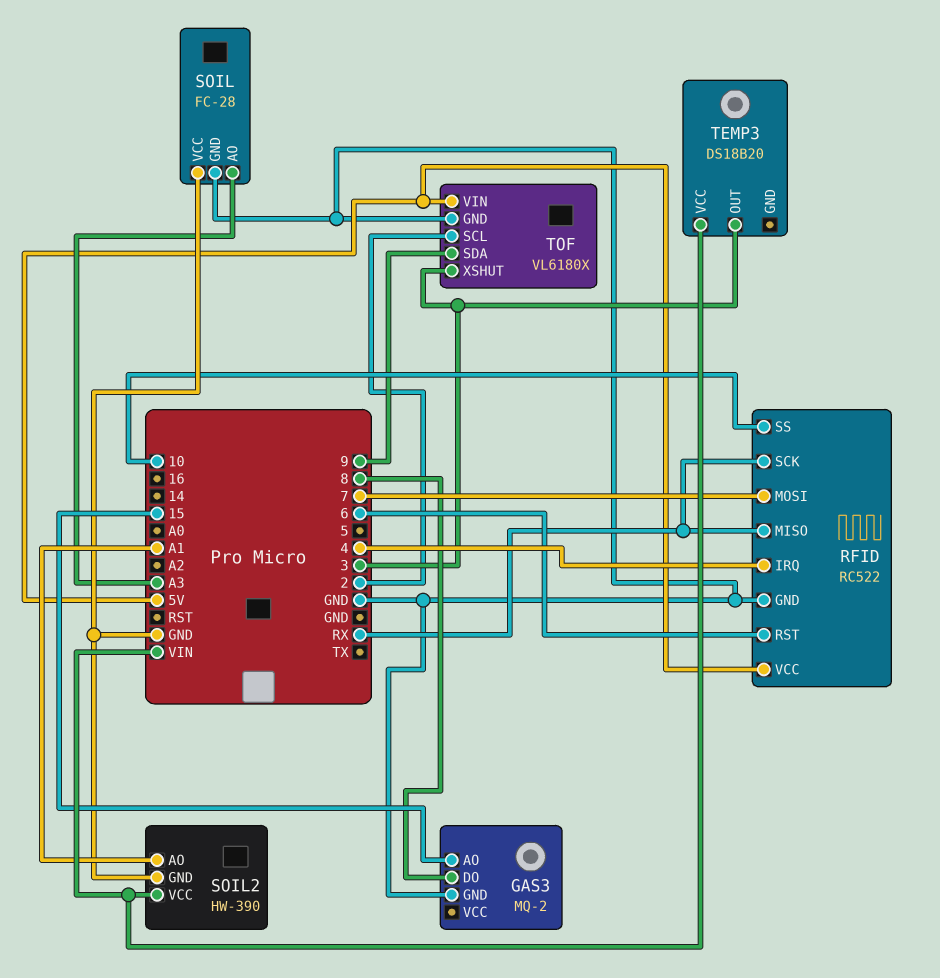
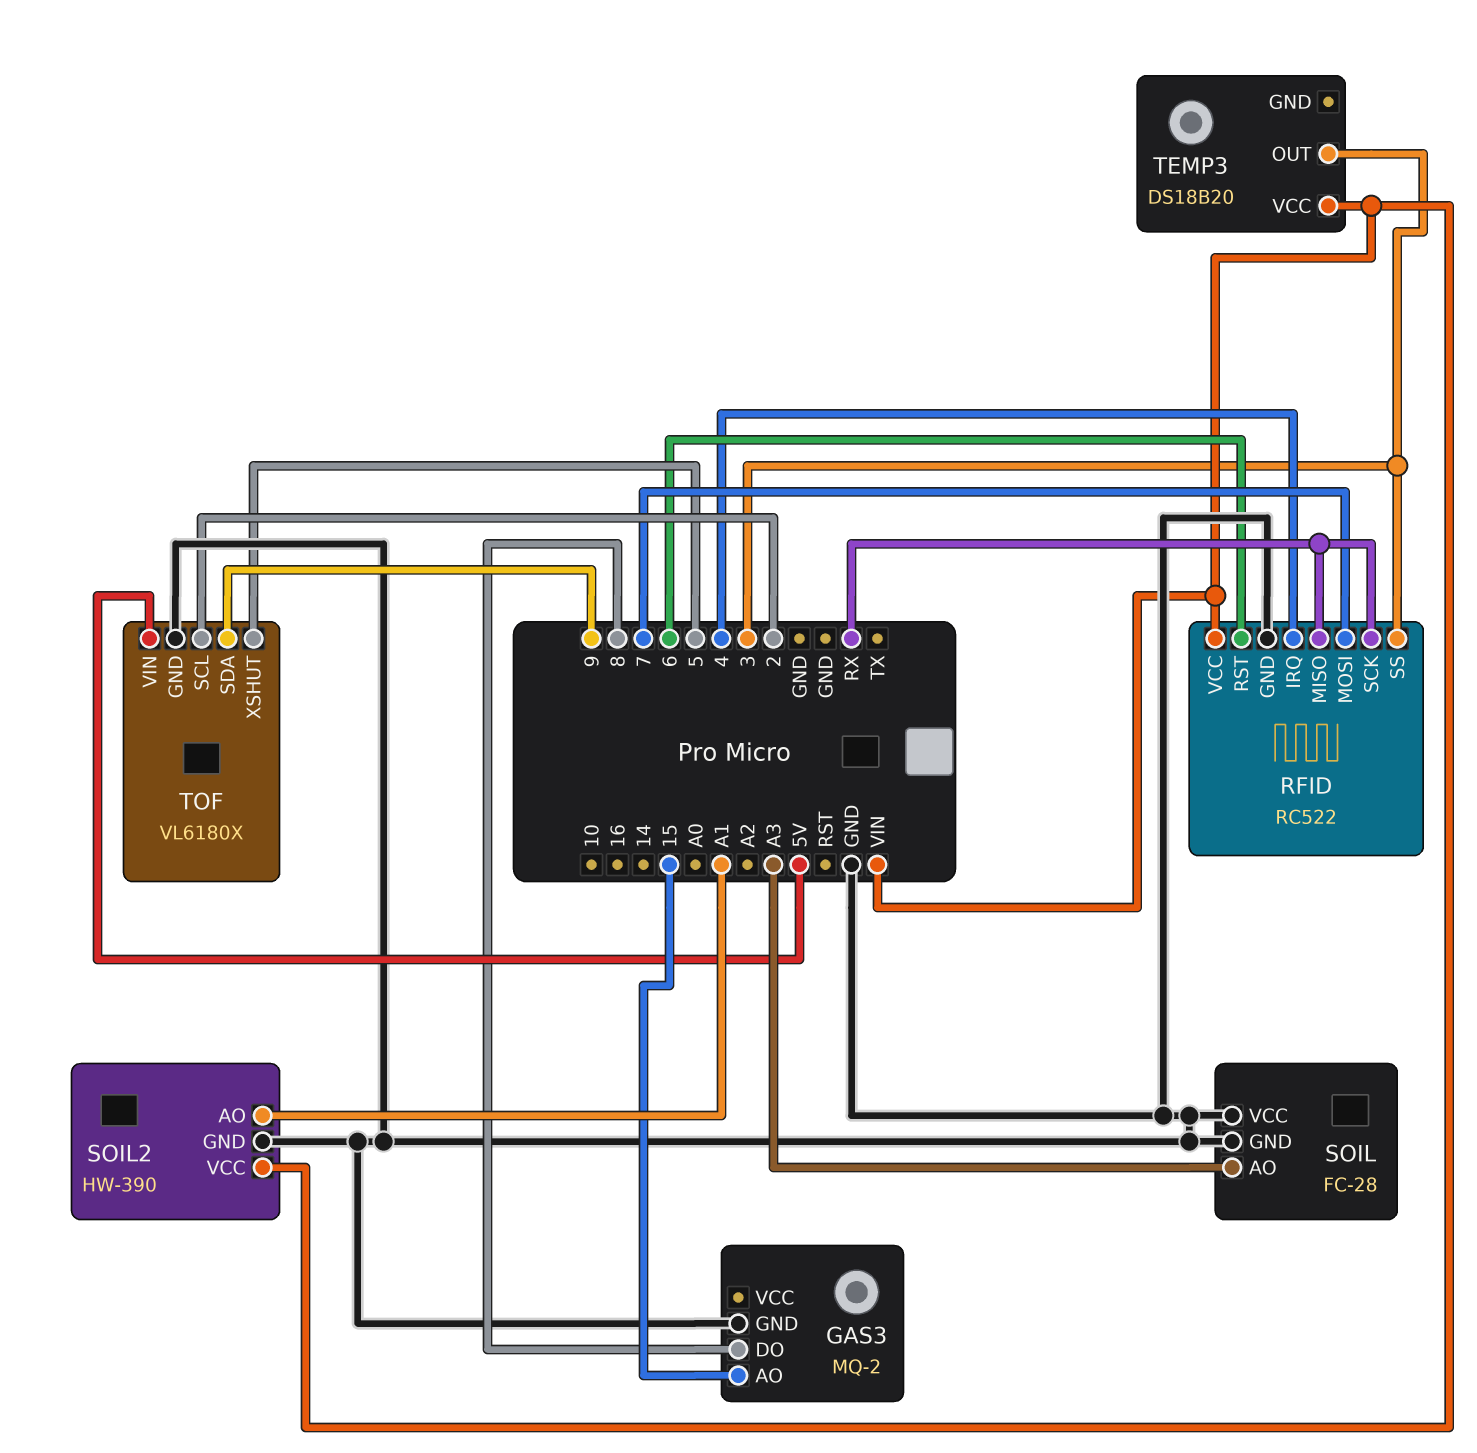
RFID pin SS: 10 -> 3
RFID pin VCC: 5V -> VIN
TOF pin XSHUT: 3 -> 5

